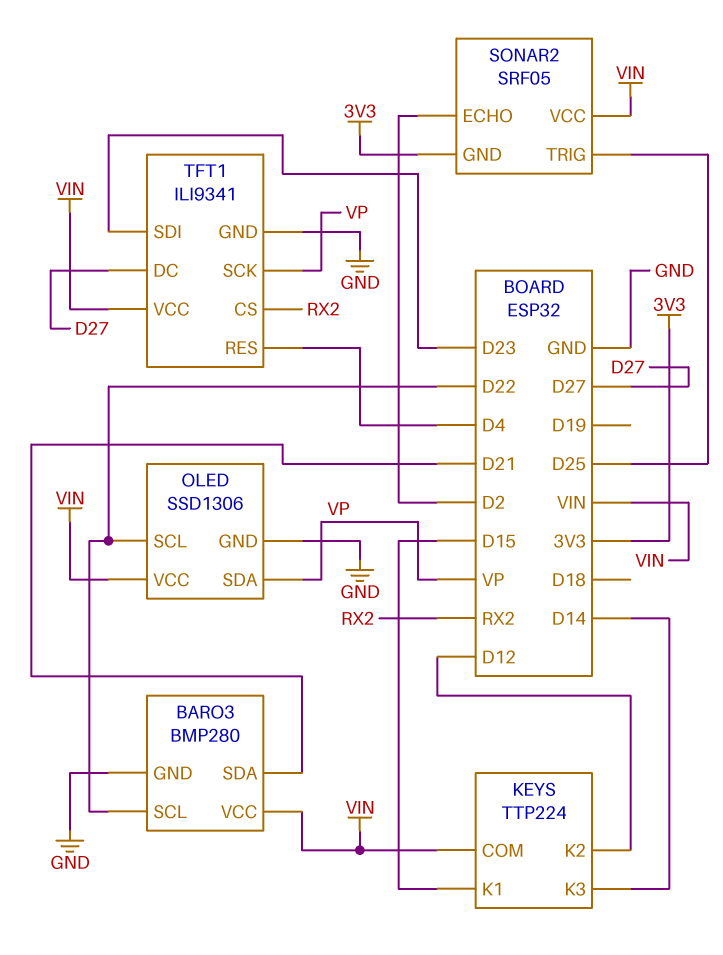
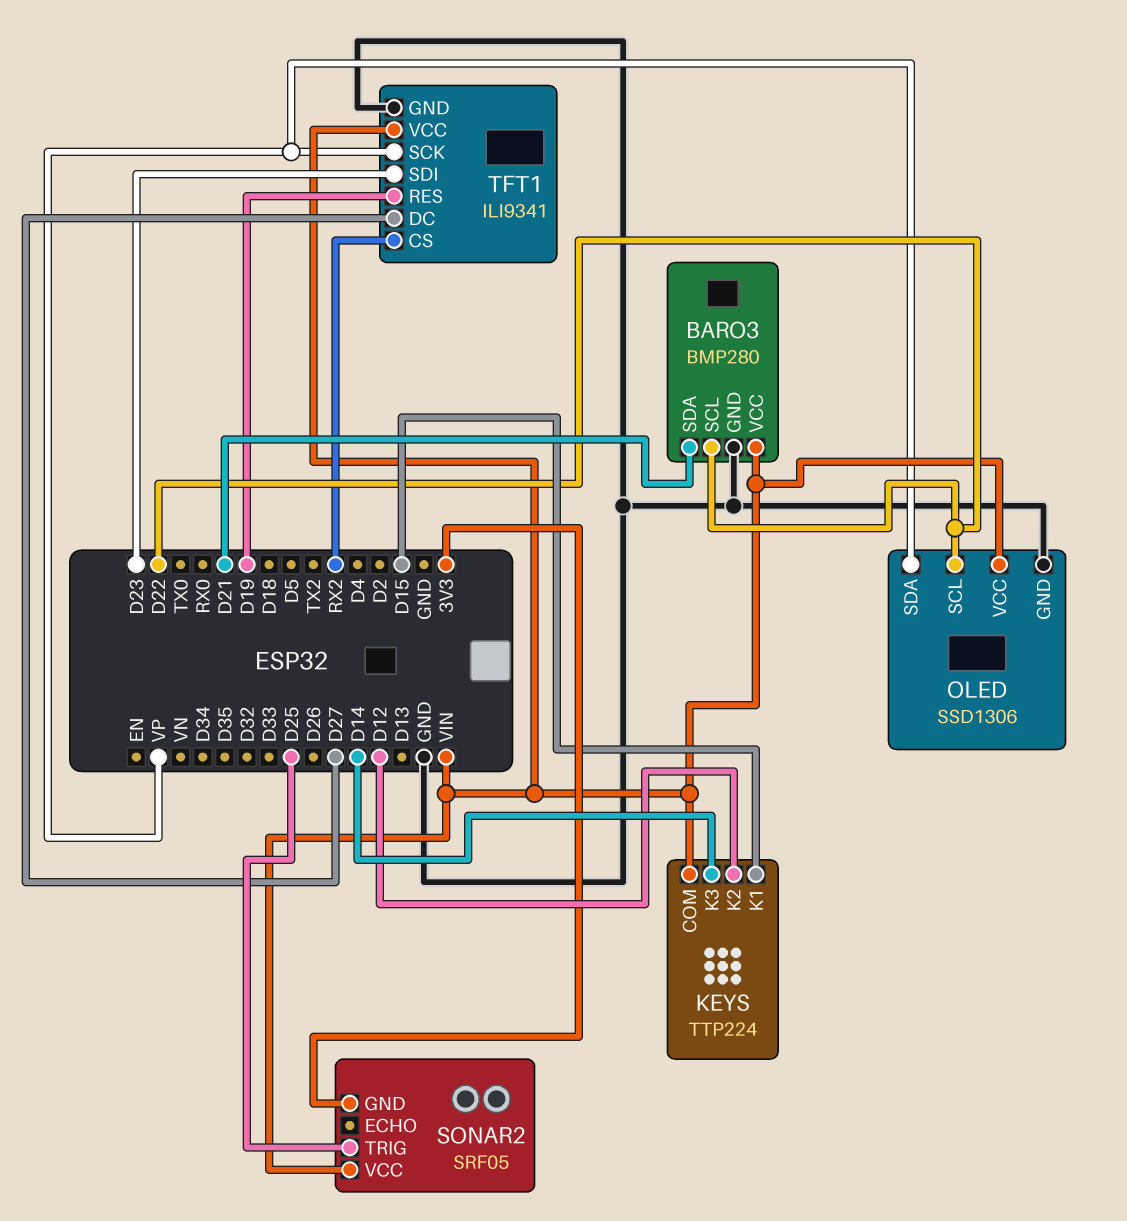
SONAR2 pin ECHO: D2 -> none
TFT1 pin RES: D4 -> D19

